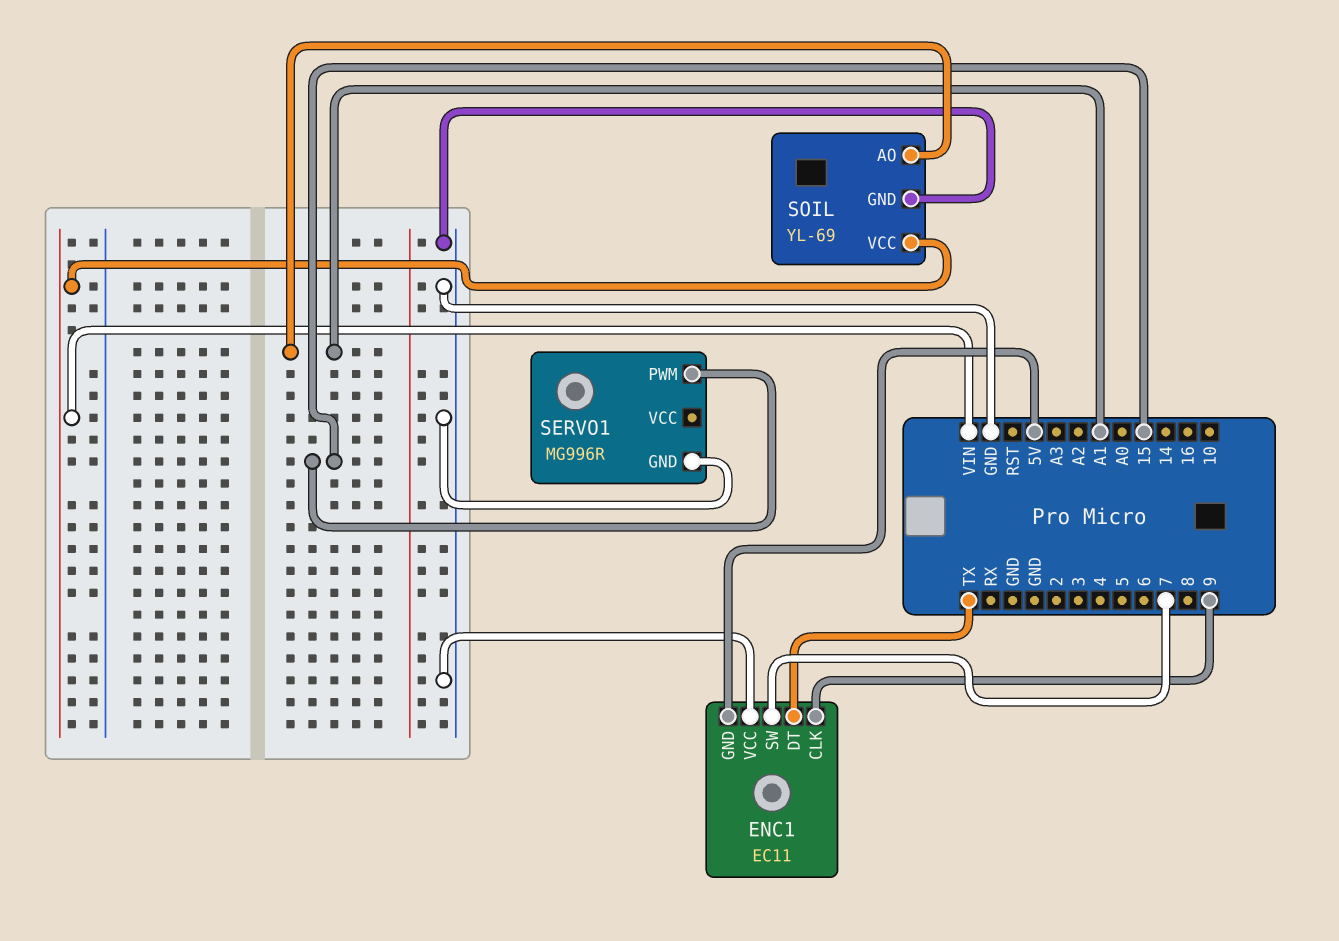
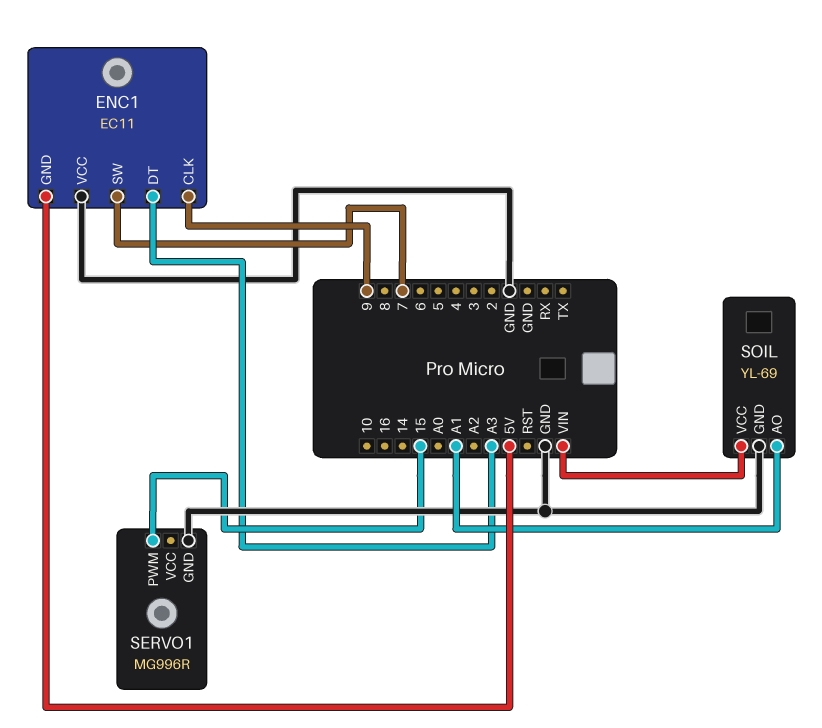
ENC1 pin DT: TX -> A3

